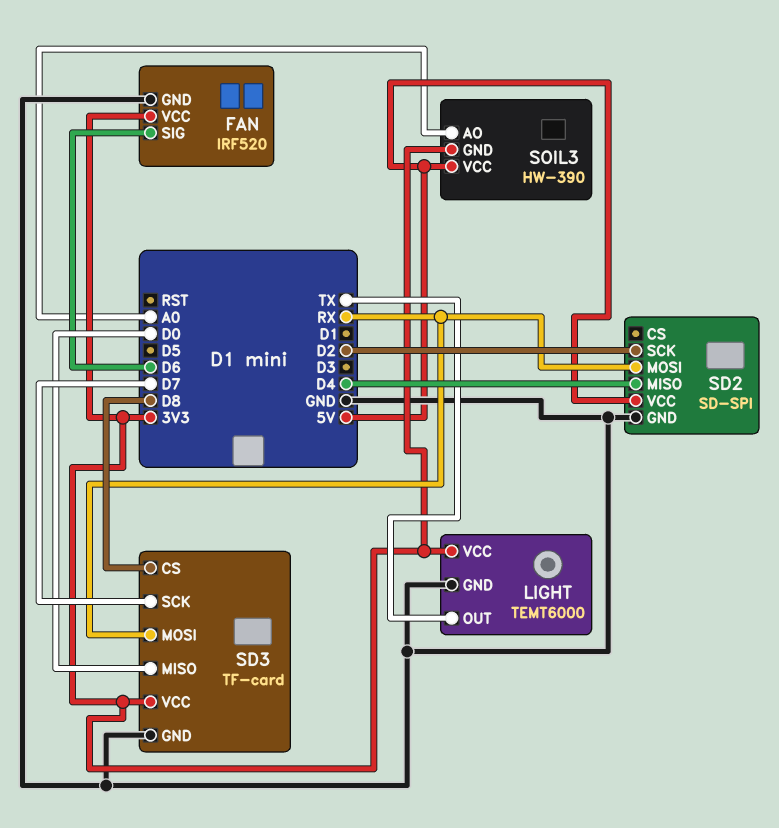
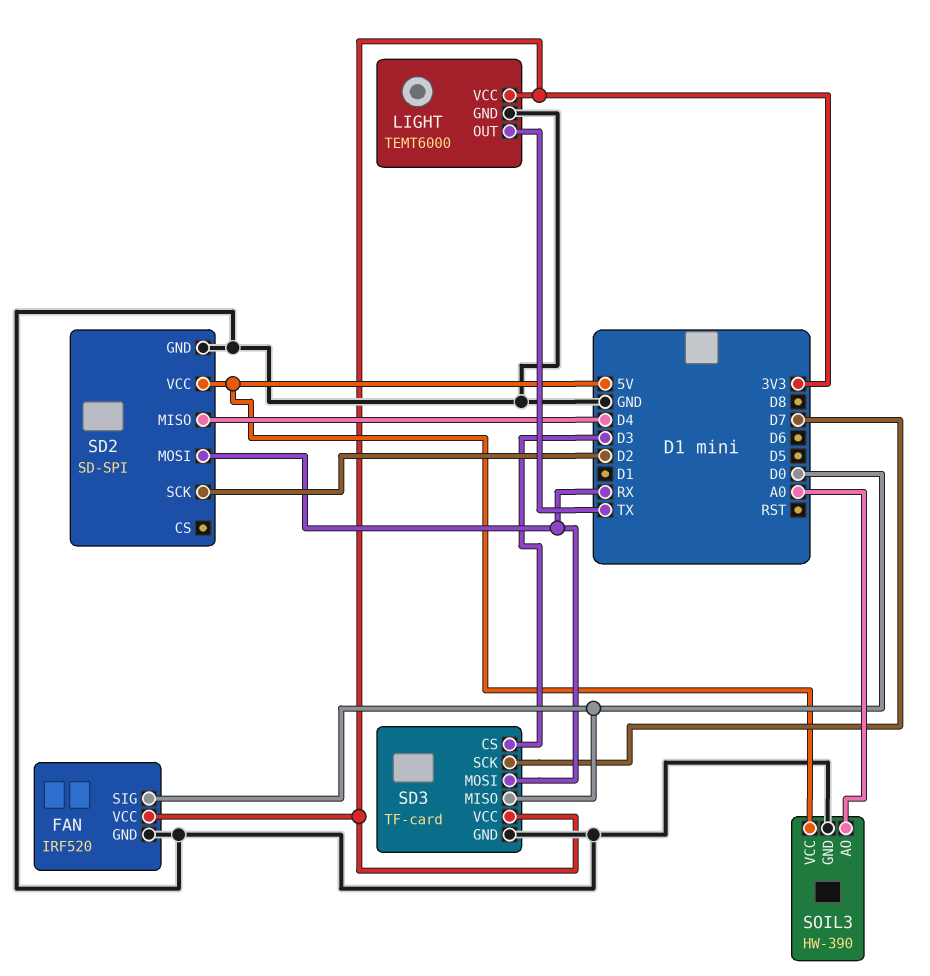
FAN pin SIG: D6 -> D0
SD3 pin CS: D8 -> D3
SOIL3 pin GND: 3V3 -> GND

